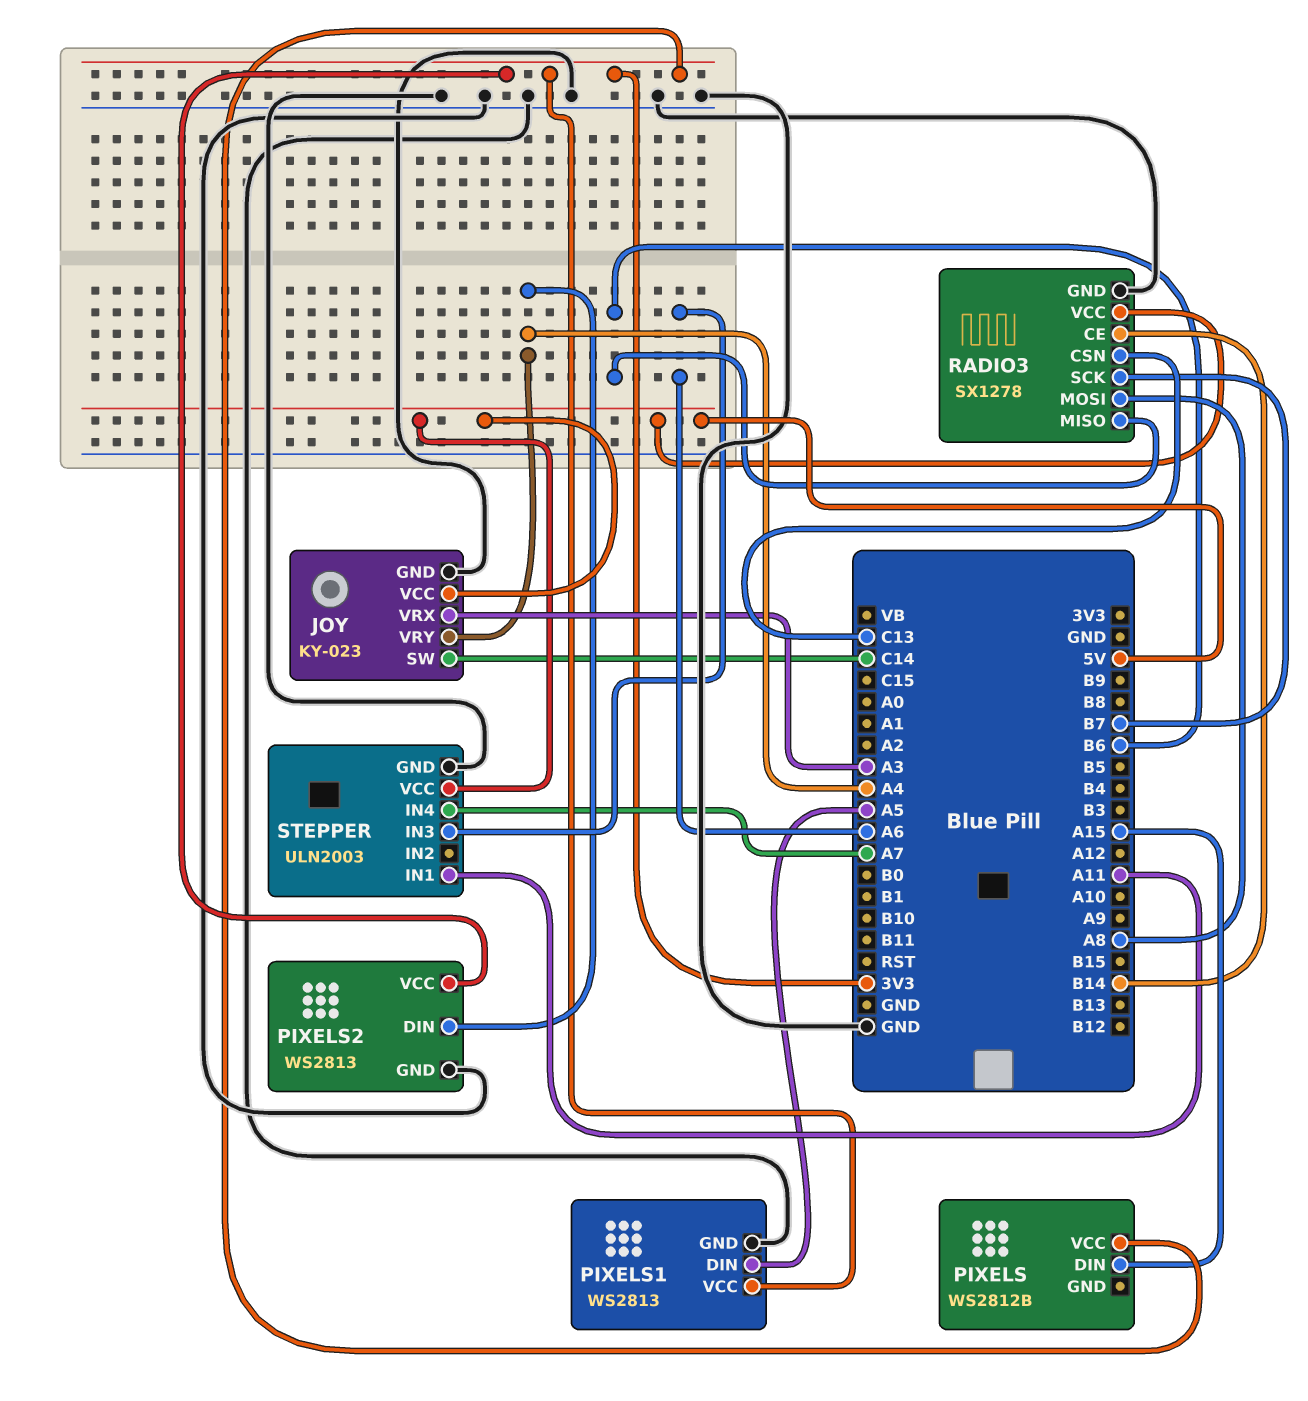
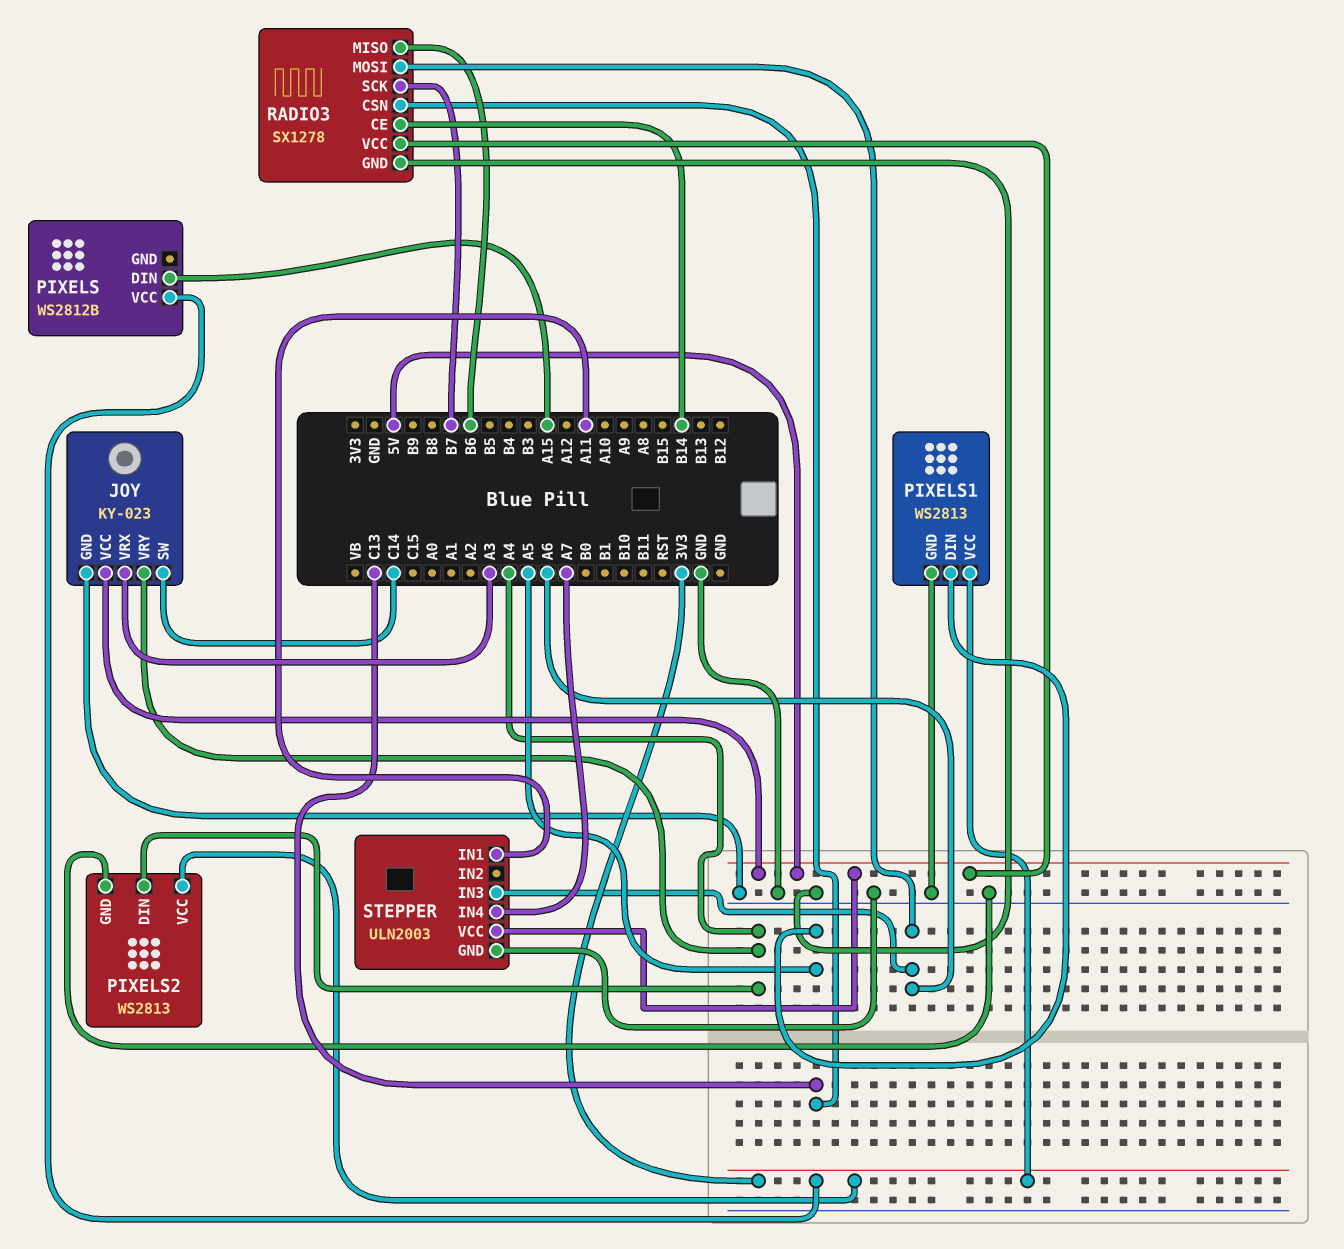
RADIO3 pin MOSI: A8 -> A6

